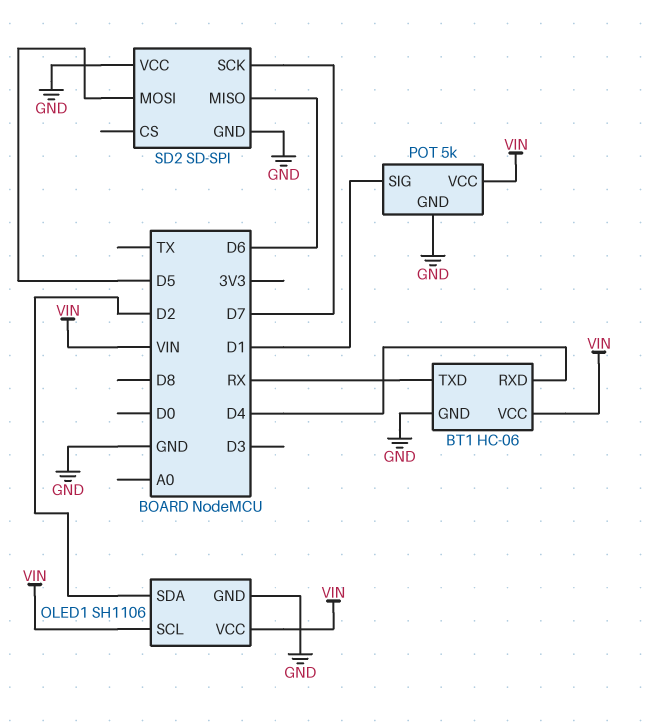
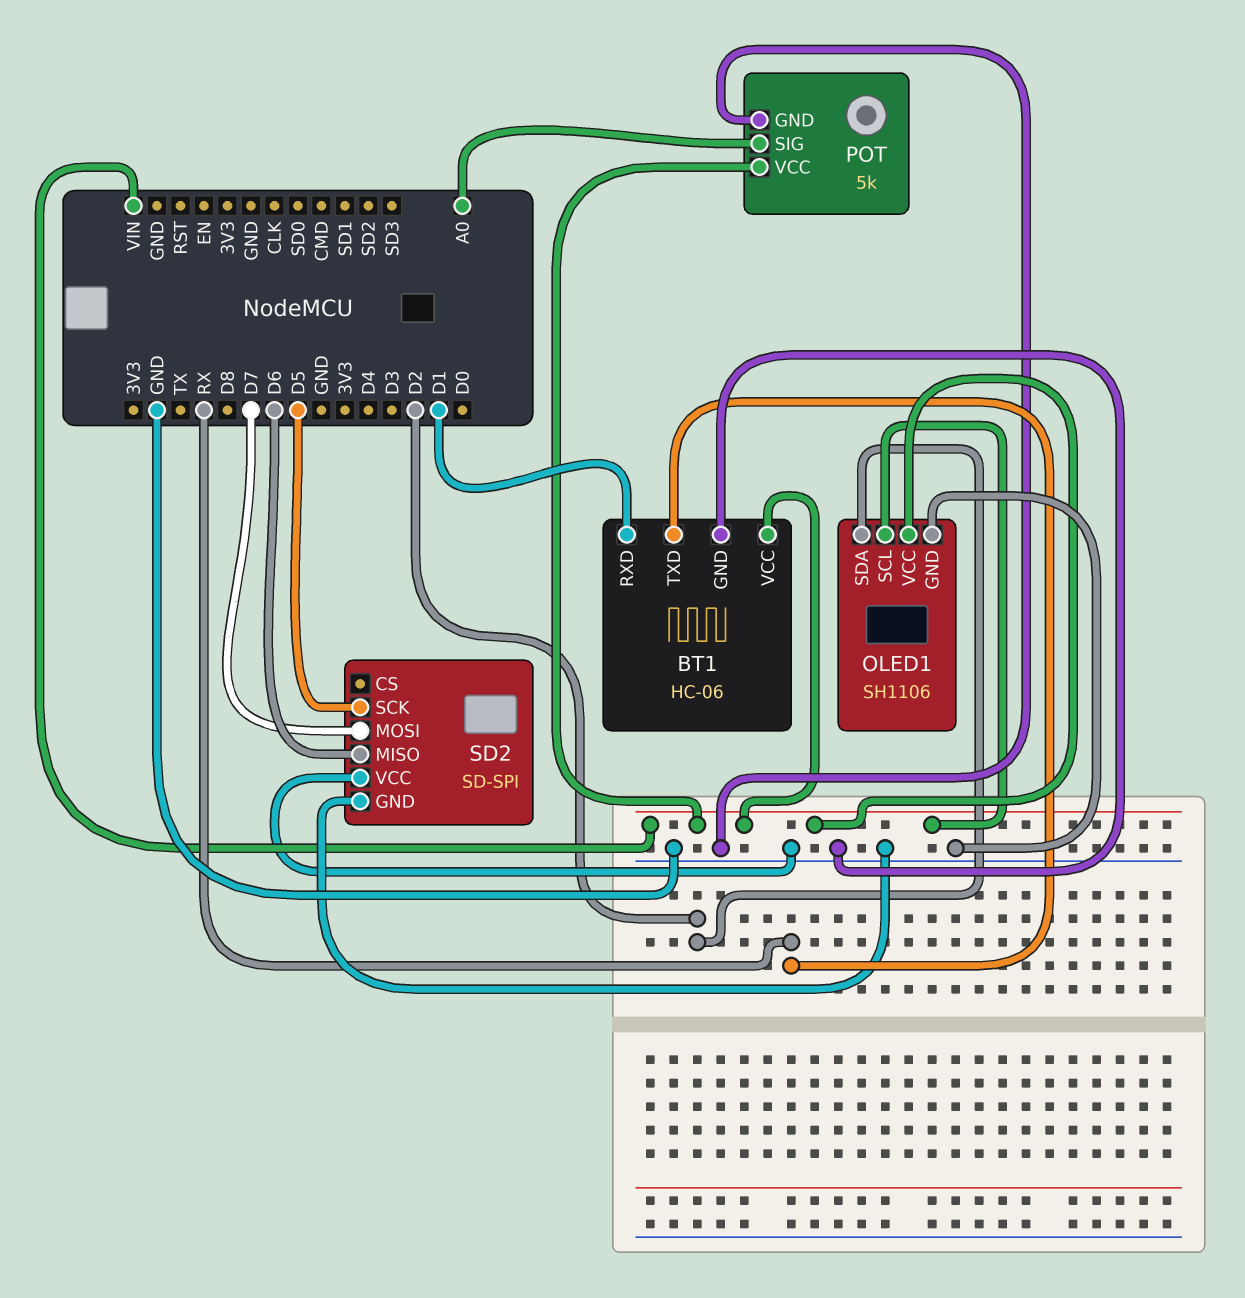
BT1 pin RXD: D4 -> D1
POT pin SIG: D1 -> A0
SD2 pin MOSI: D5 -> D7
SD2 pin SCK: D7 -> D5

